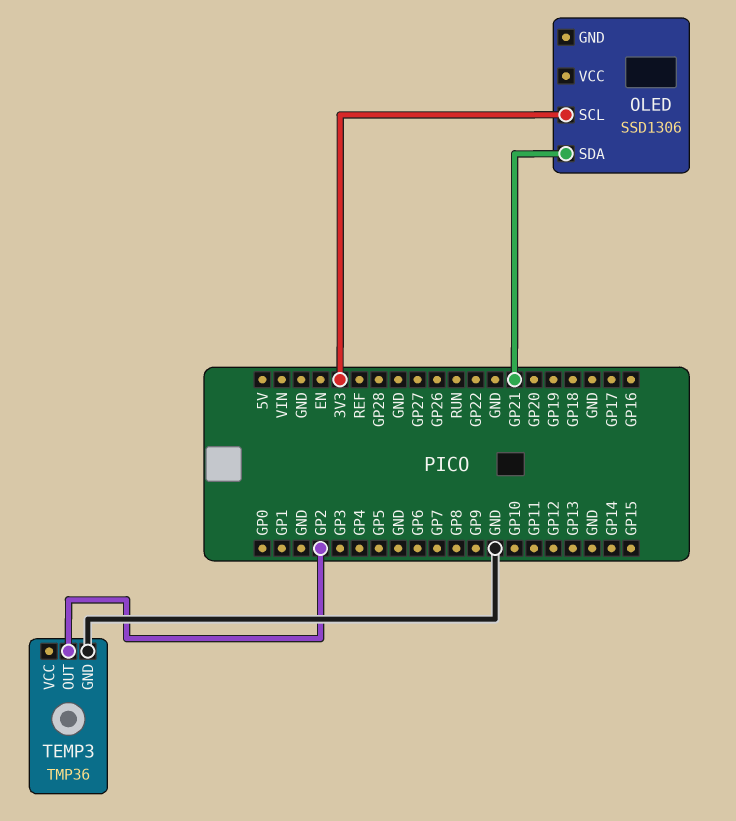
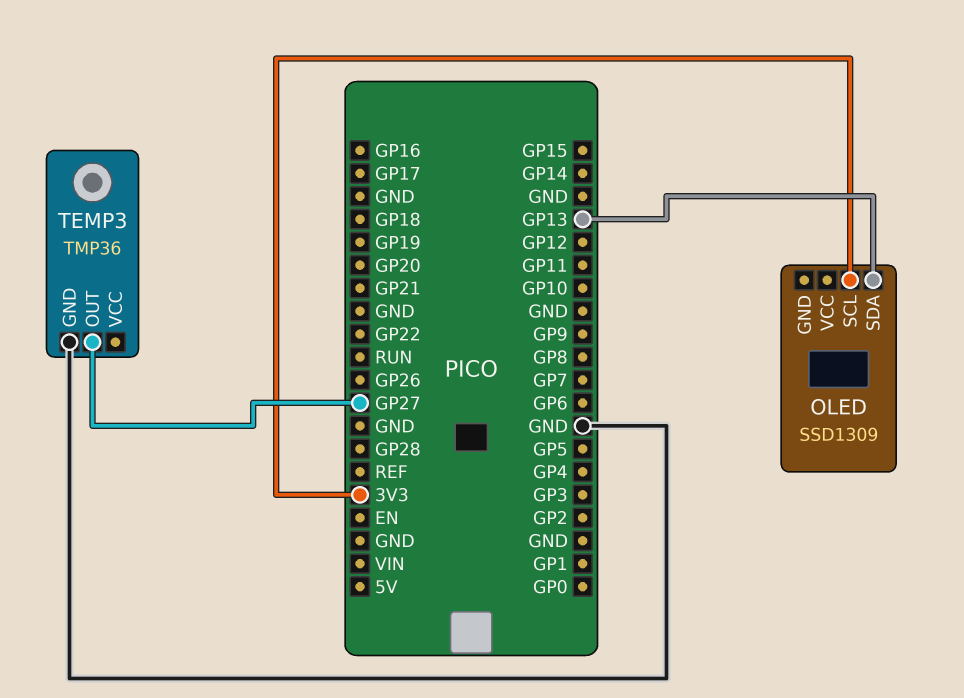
OLED: SSD1306 -> SSD1309
OLED pin SDA: GP21 -> GP13
TEMP3 pin OUT: GP2 -> GP27

